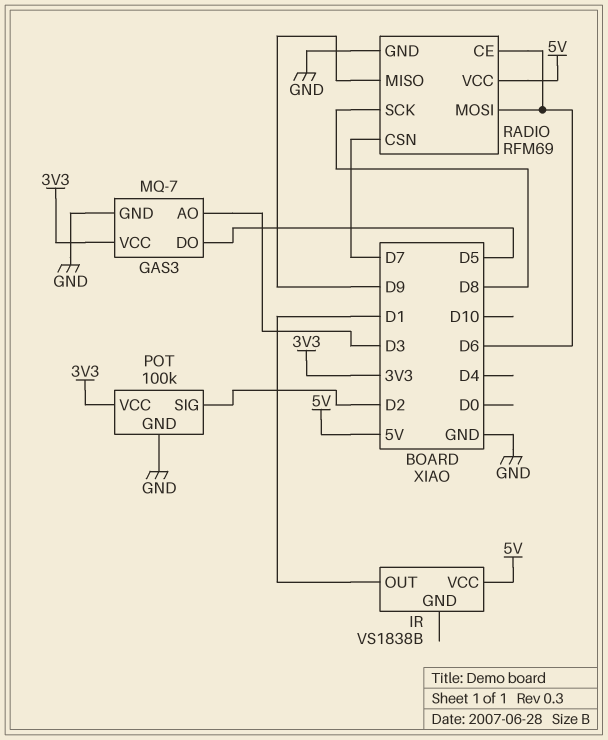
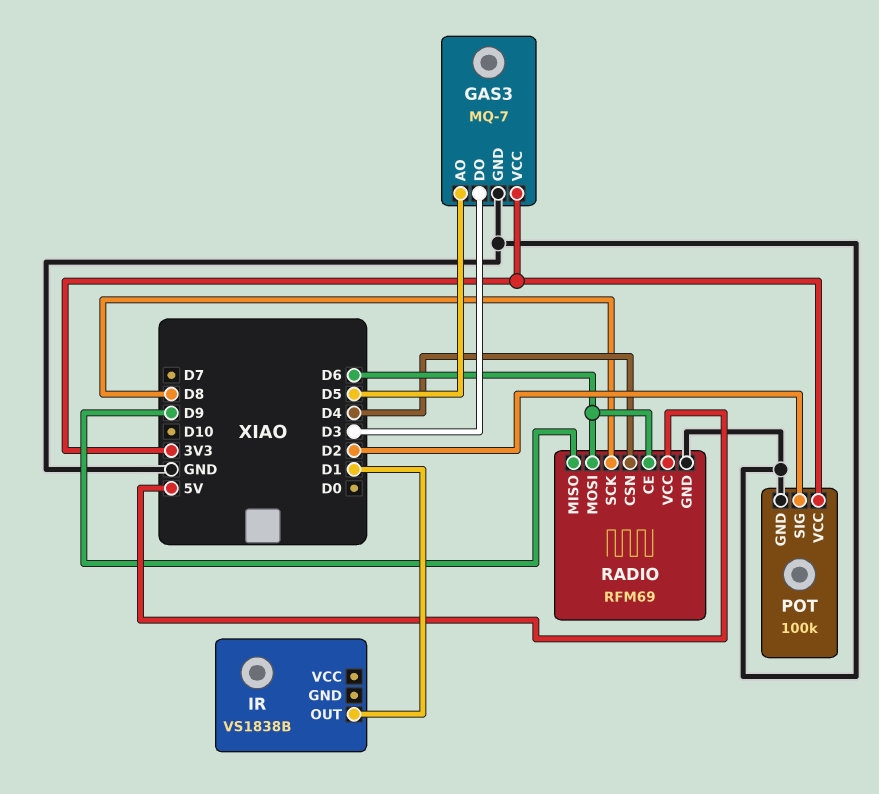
GAS3 pin AO: D3 -> D5
GAS3 pin DO: D5 -> D3
IR pin VCC: 5V -> none
RADIO pin CSN: D7 -> D4

